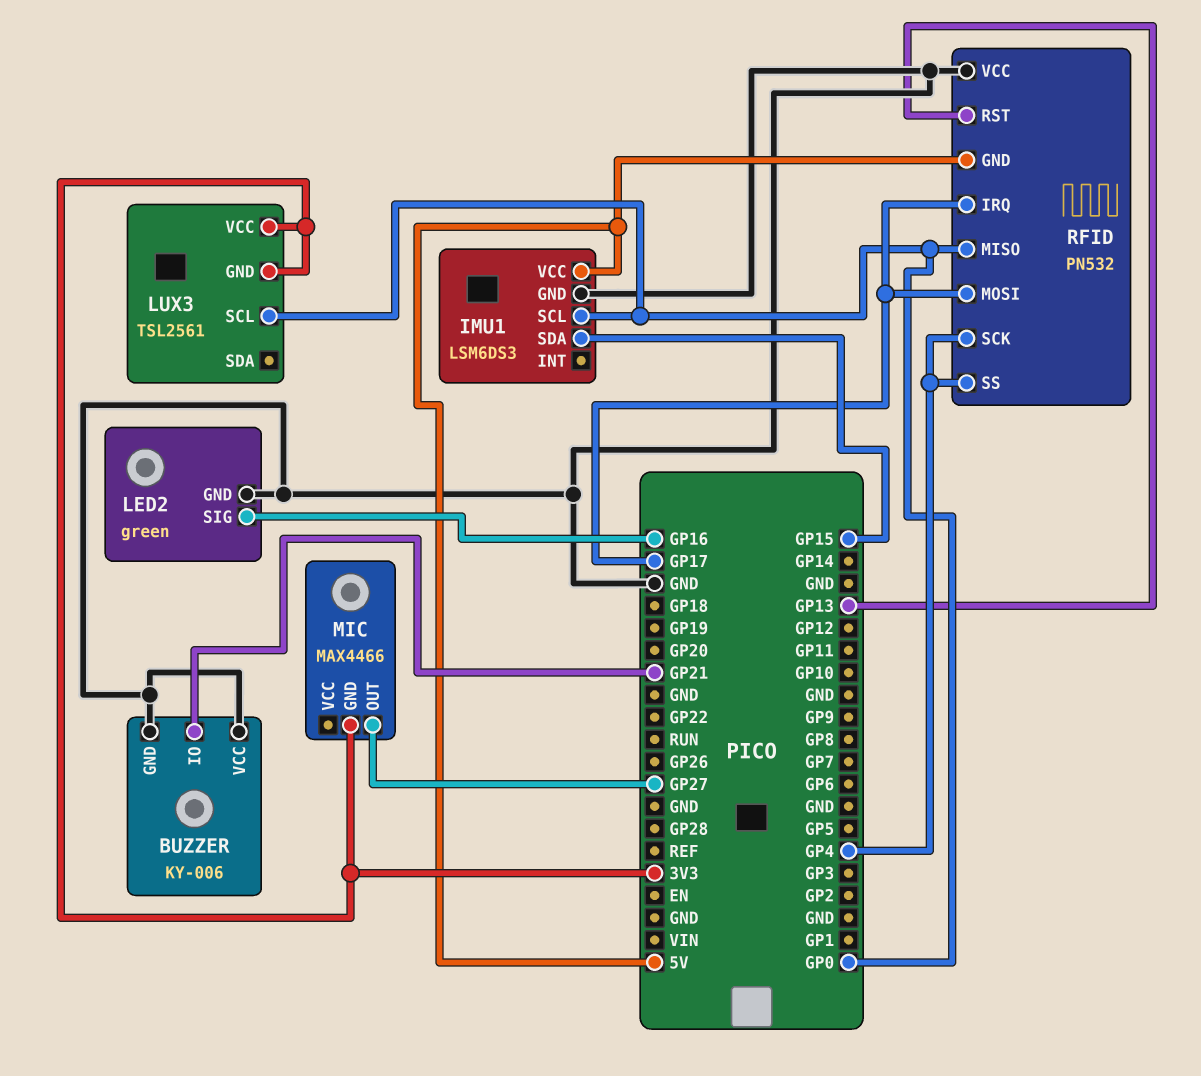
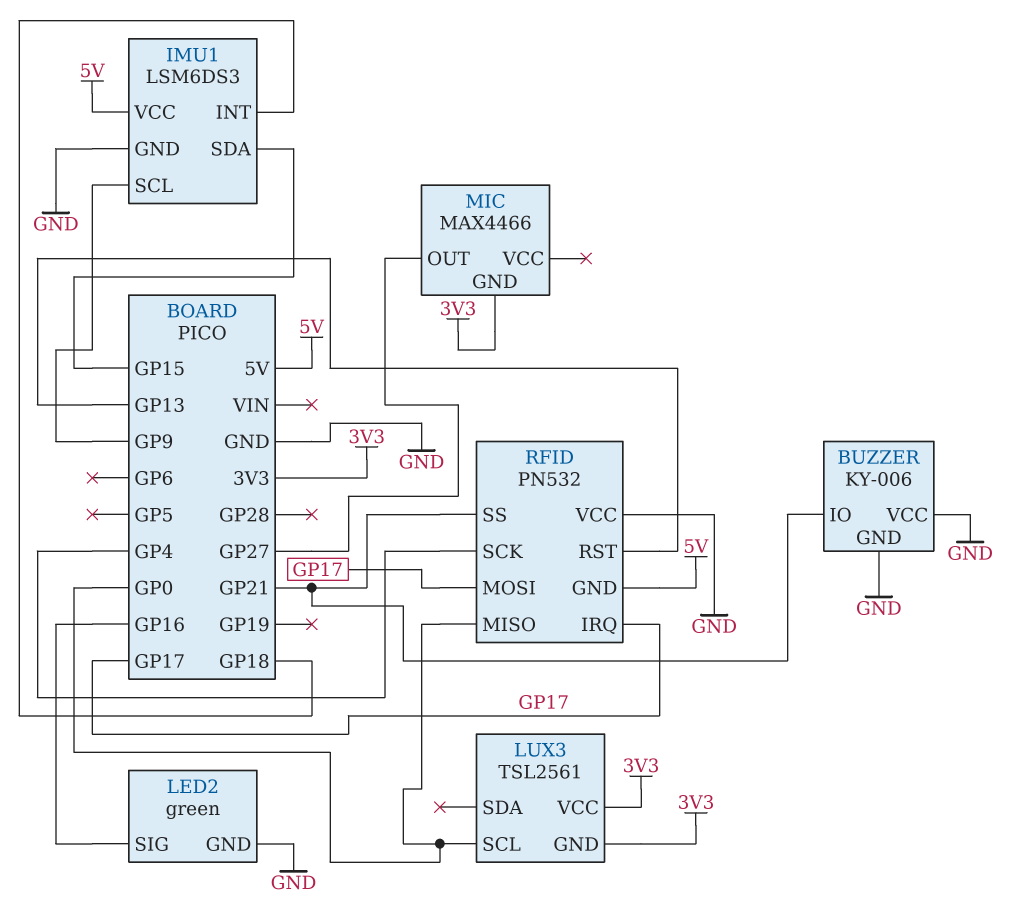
IMU1 pin INT: none -> GP18
IMU1 pin SCL: GP0 -> GP9
RFID pin SS: GP4 -> GP21

